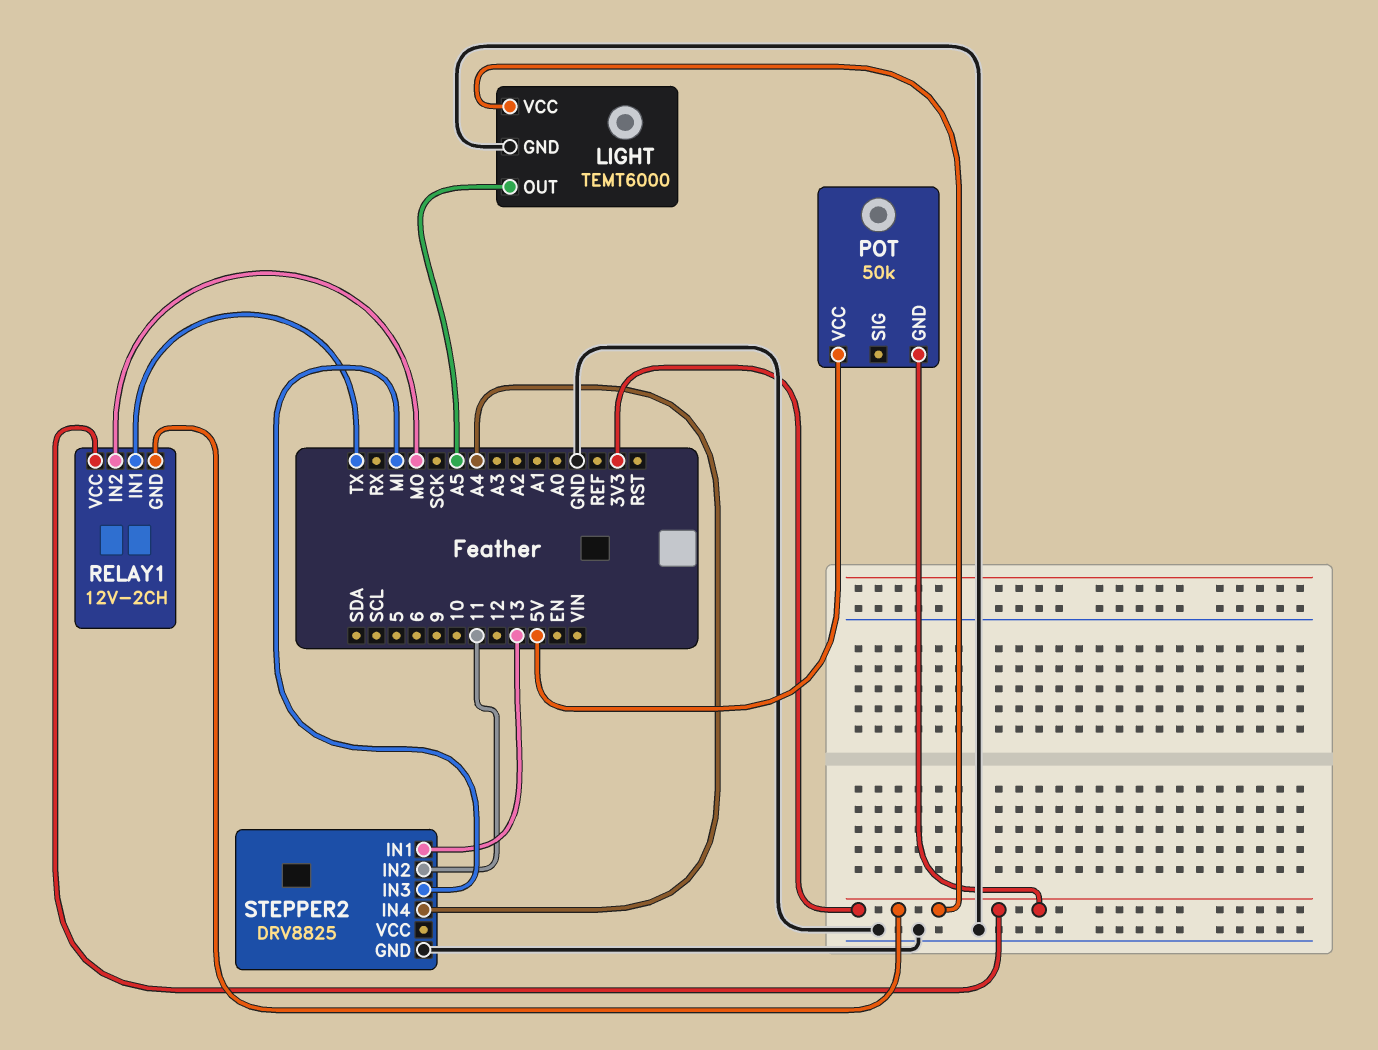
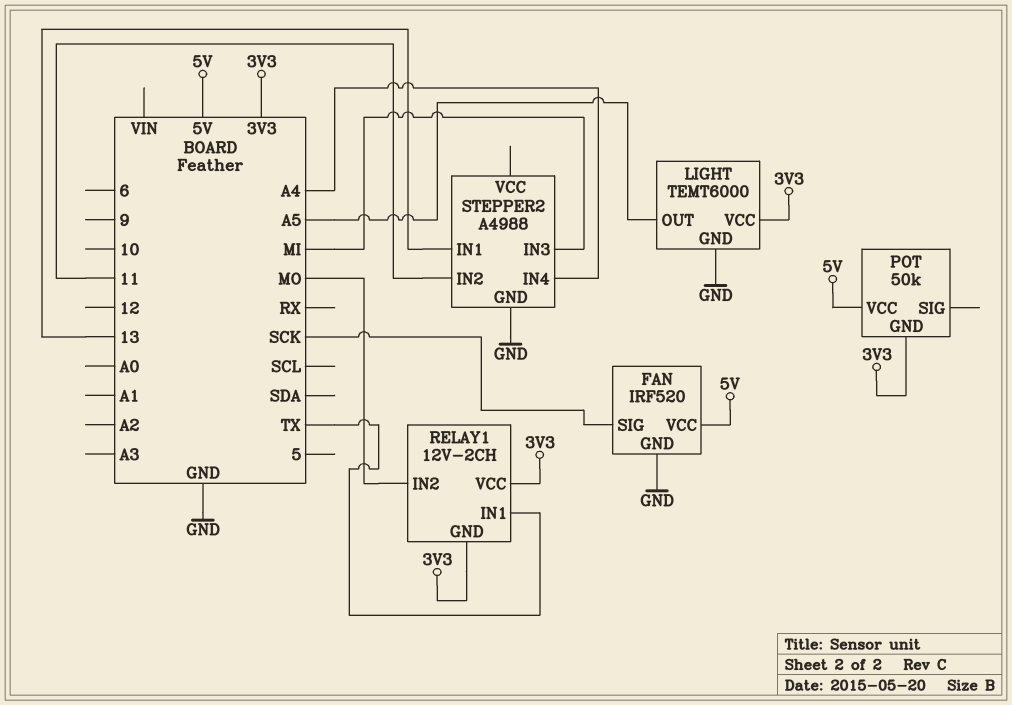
FAN: none -> IRF520
FAN pin GND: none -> GND
FAN pin SIG: none -> SCK
FAN pin VCC: none -> 5V
STEPPER2: DRV8825 -> A4988

